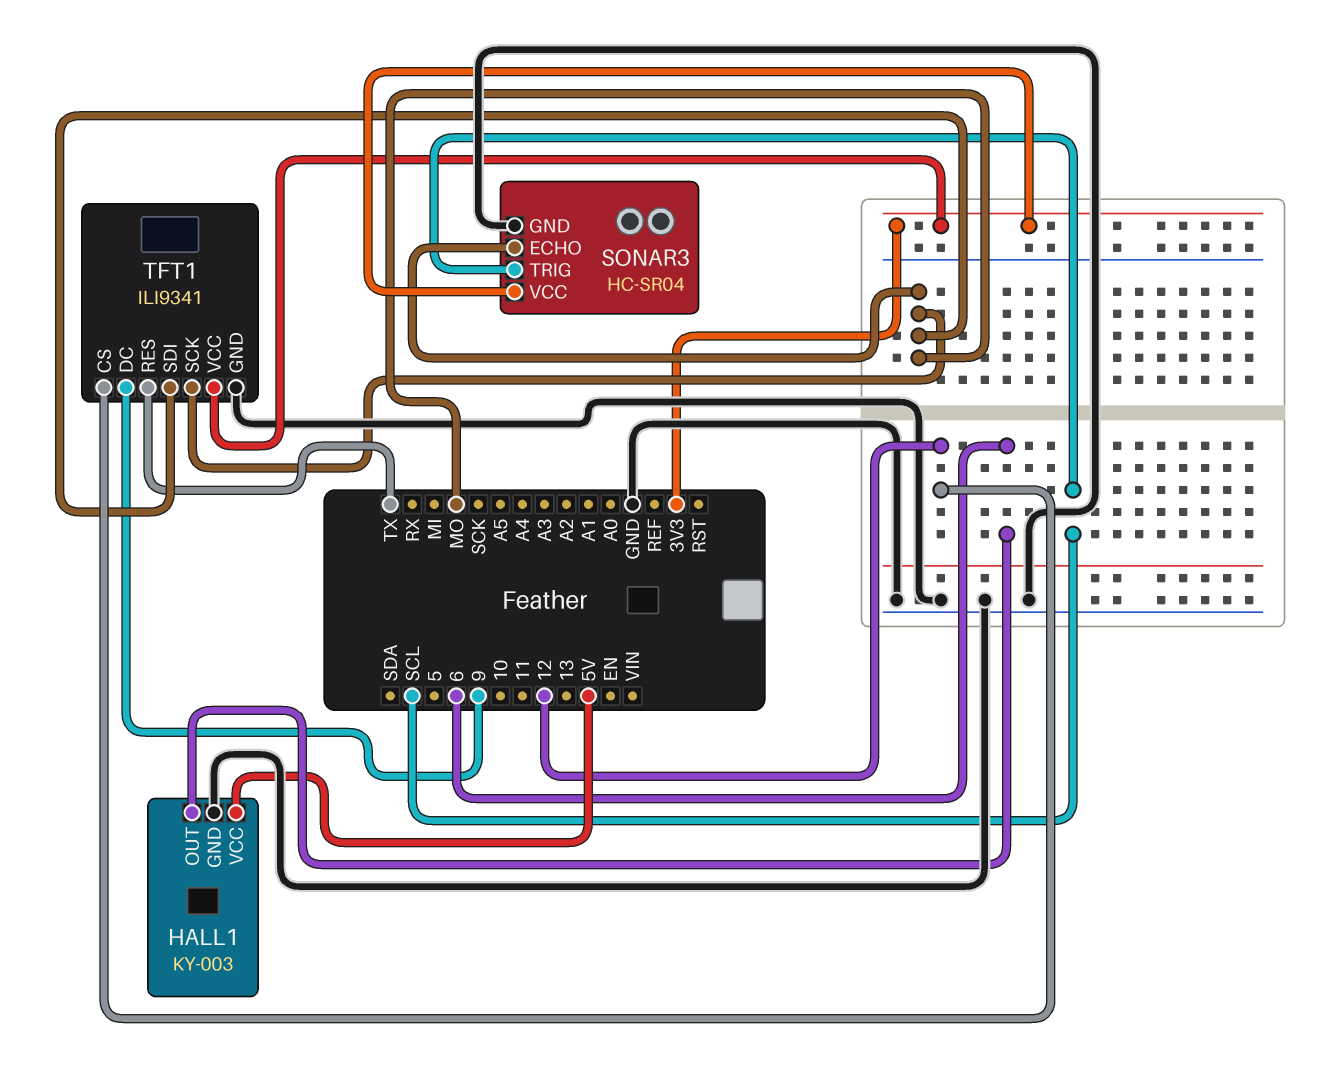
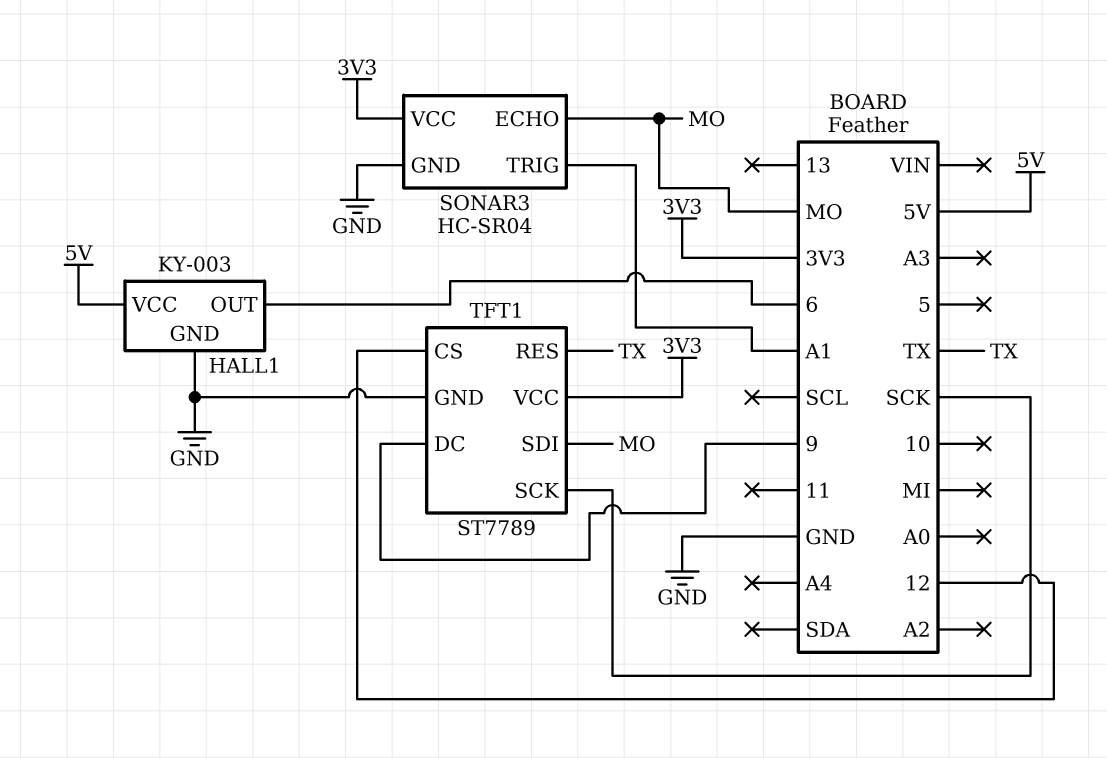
SONAR3 pin TRIG: SCL -> A1
TFT1: ILI9341 -> ST7789
TFT1 pin SCK: MO -> SCK

